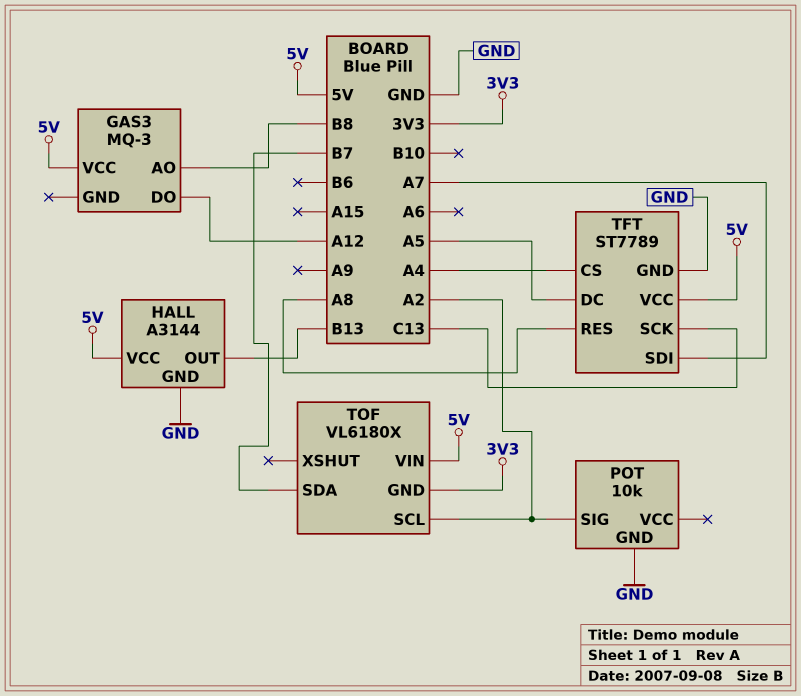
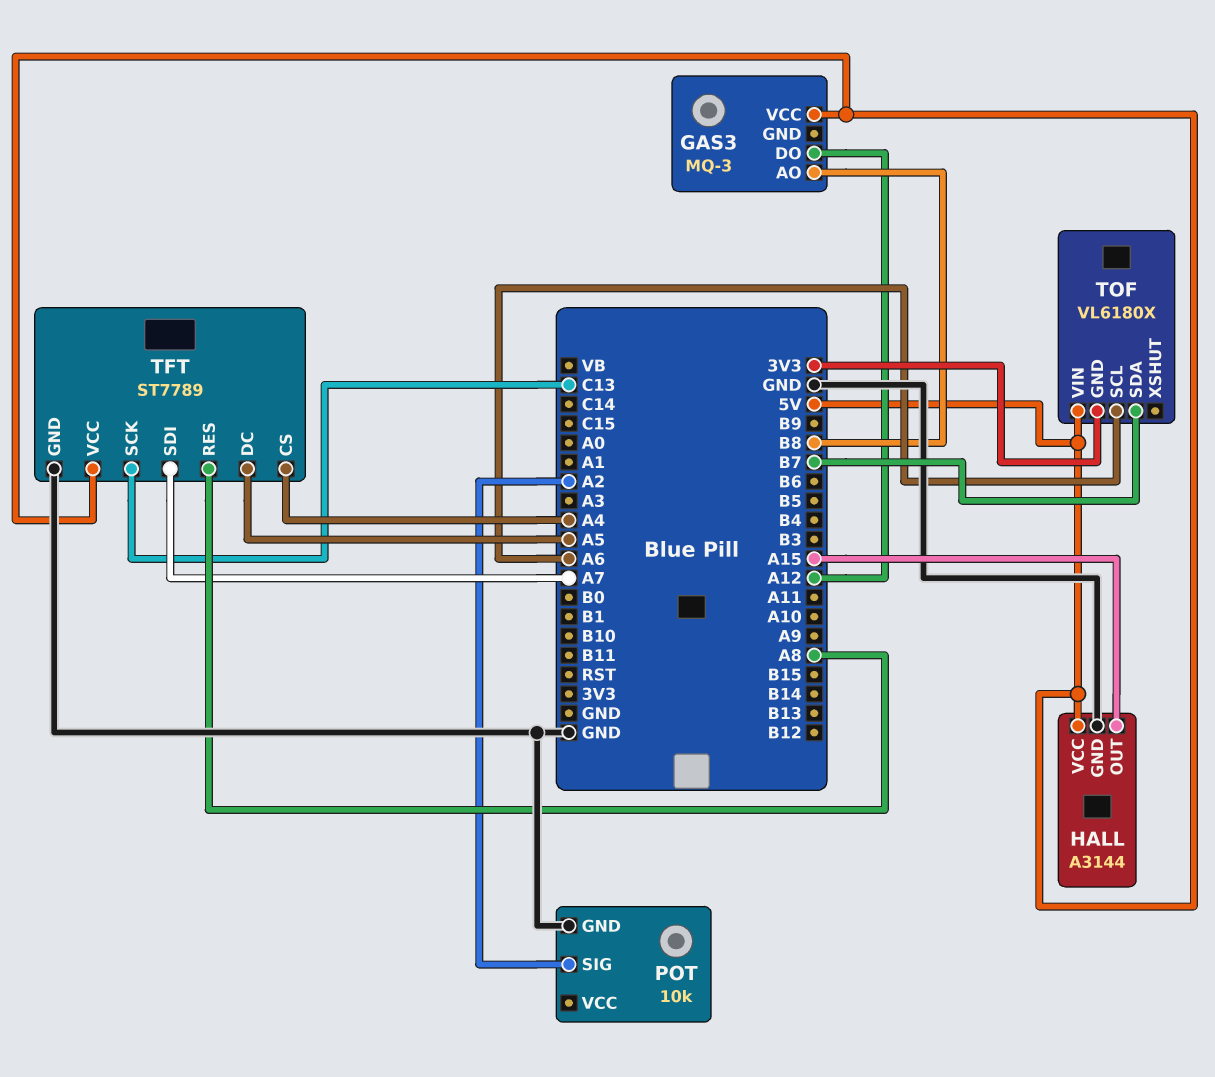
HALL pin OUT: B13 -> A15
TOF pin SCL: A2 -> A6

